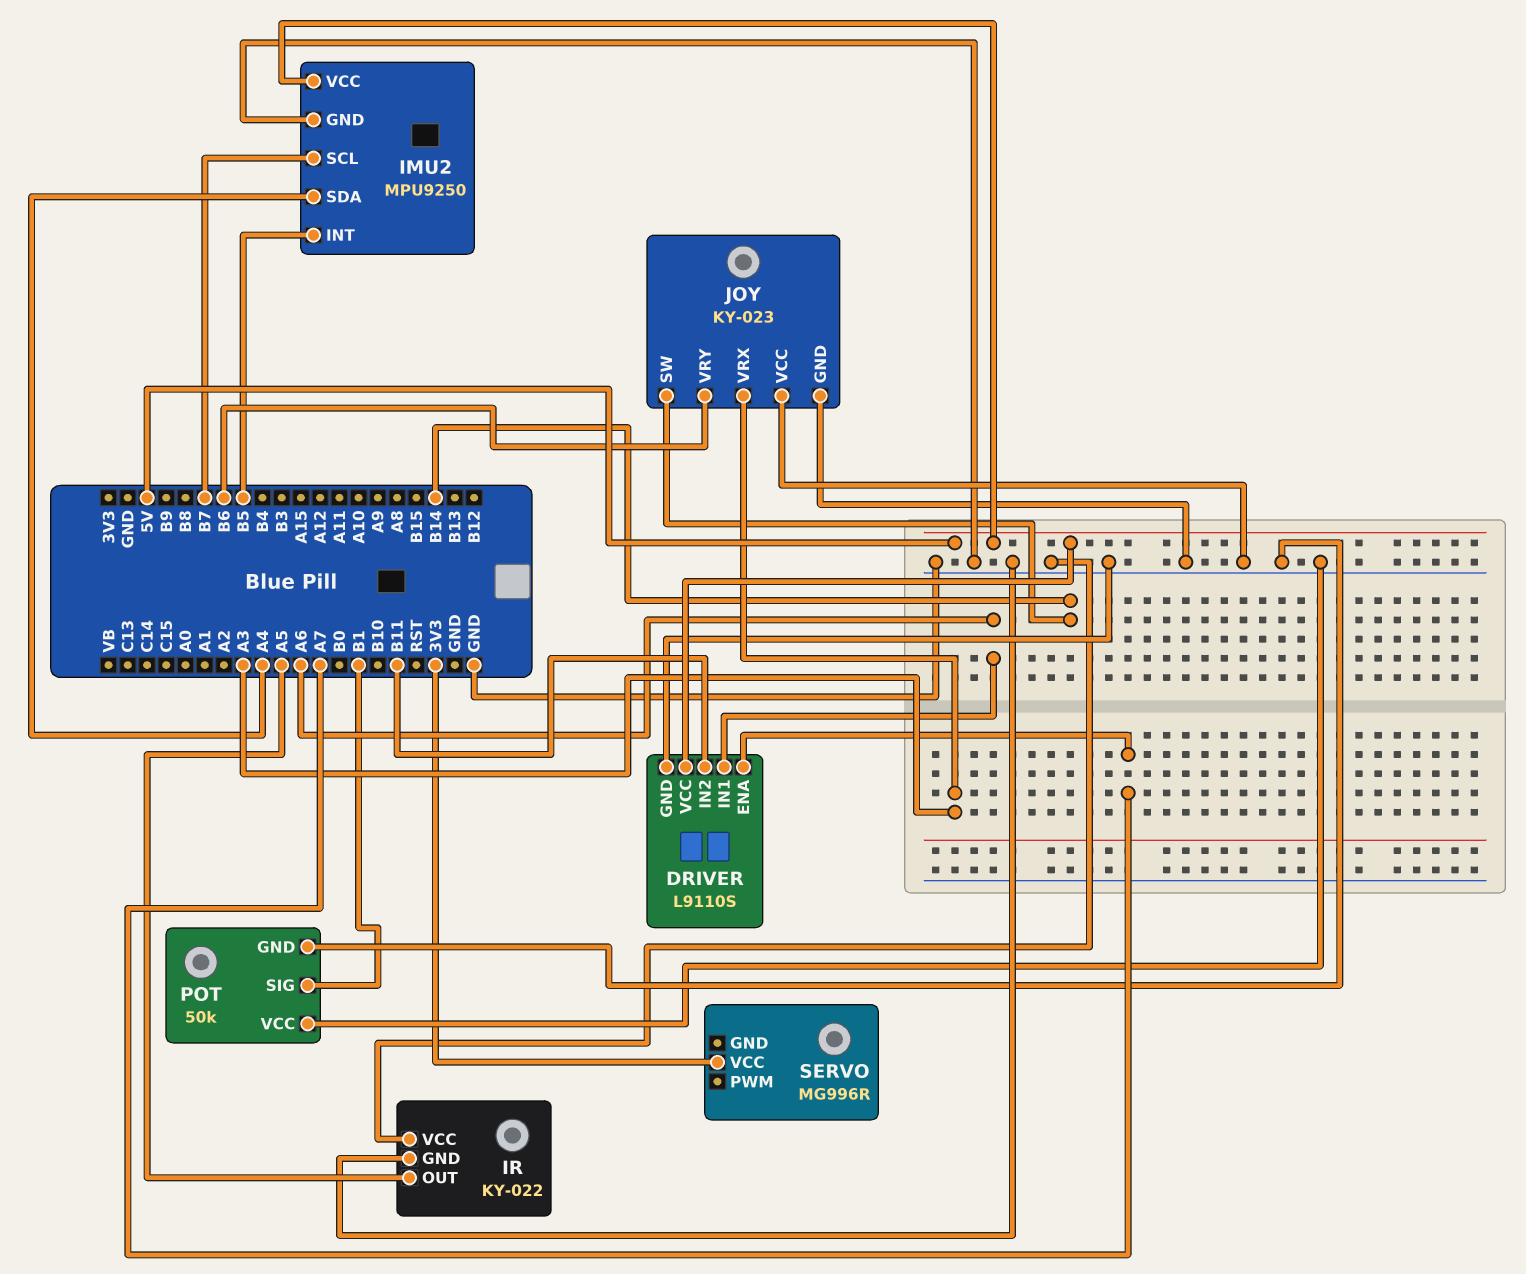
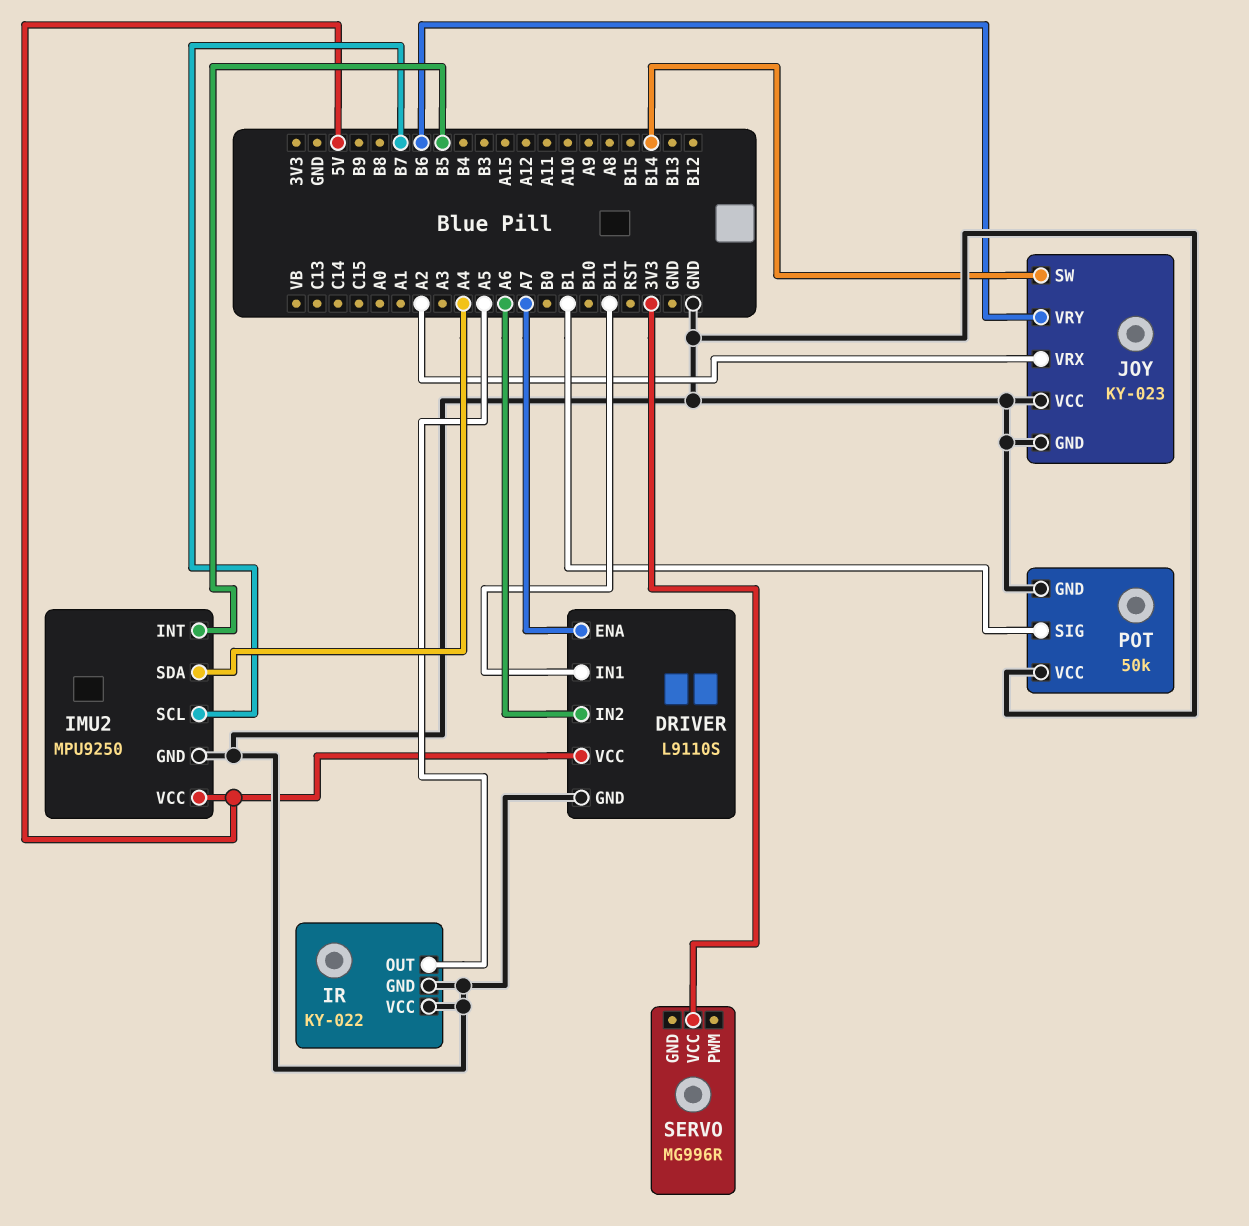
DRIVER pin IN1: A6 -> B11
DRIVER pin IN2: B11 -> A6
JOY pin VRX: A3 -> A2

